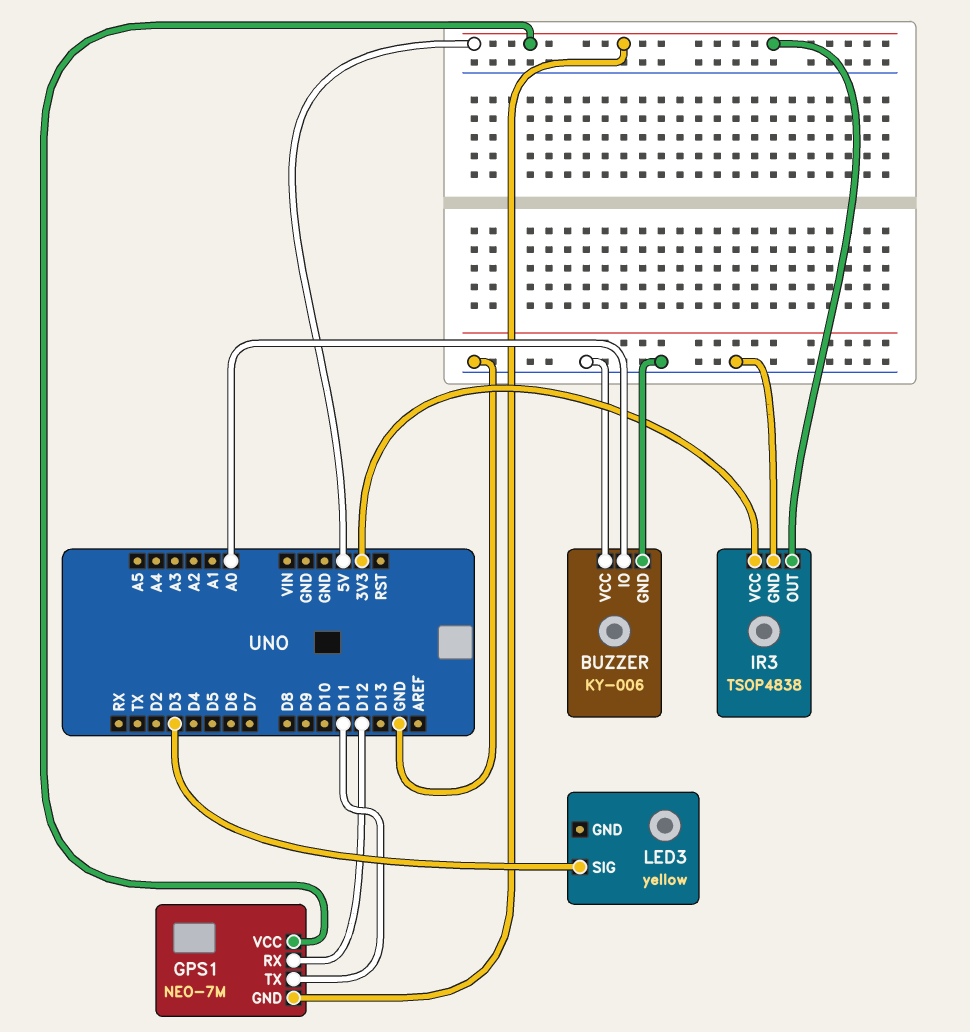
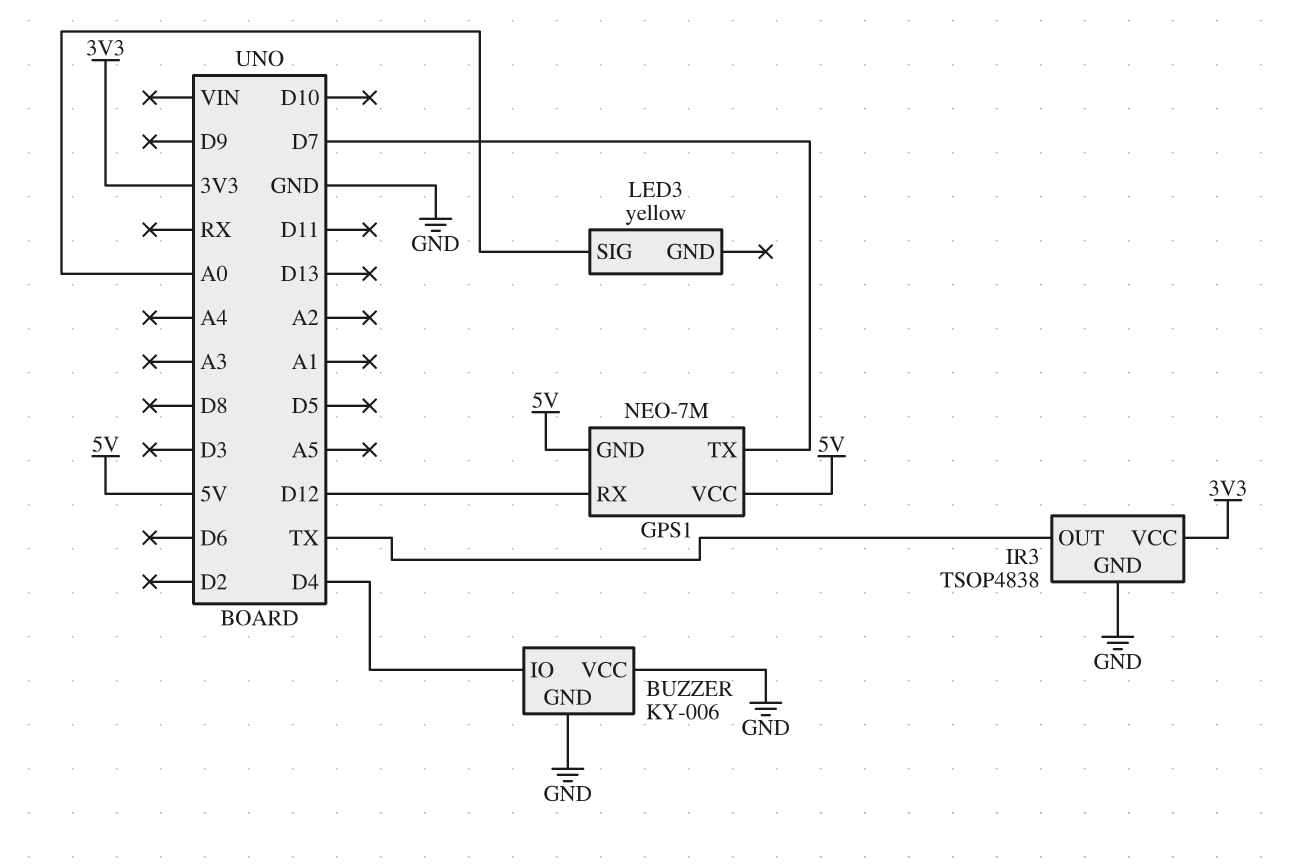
BUZZER pin IO: A0 -> D4
GPS1 pin TX: D11 -> D7
IR3 pin OUT: 5V -> TX
LED3 pin SIG: D3 -> A0

